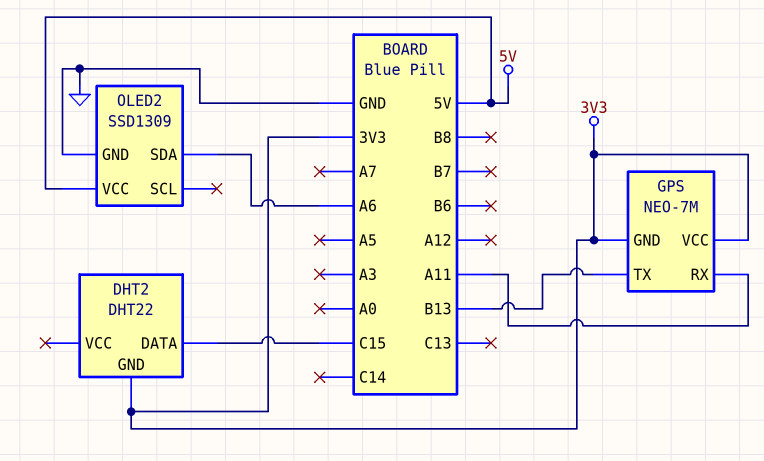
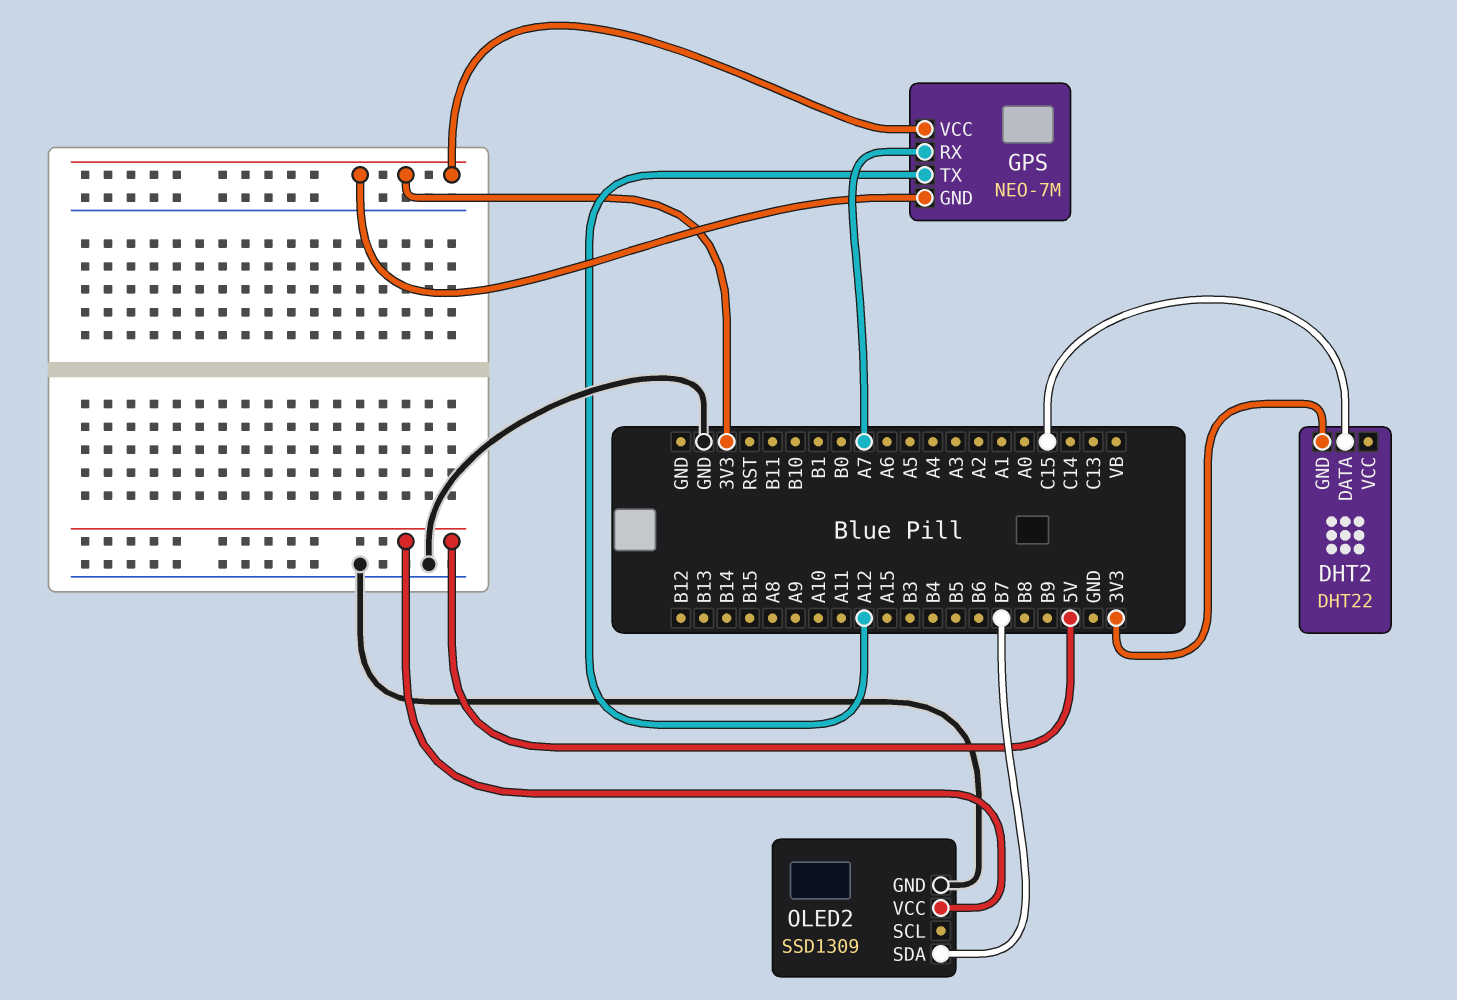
GPS pin RX: A11 -> A7
GPS pin TX: B13 -> A12
OLED2 pin SDA: A6 -> B7

